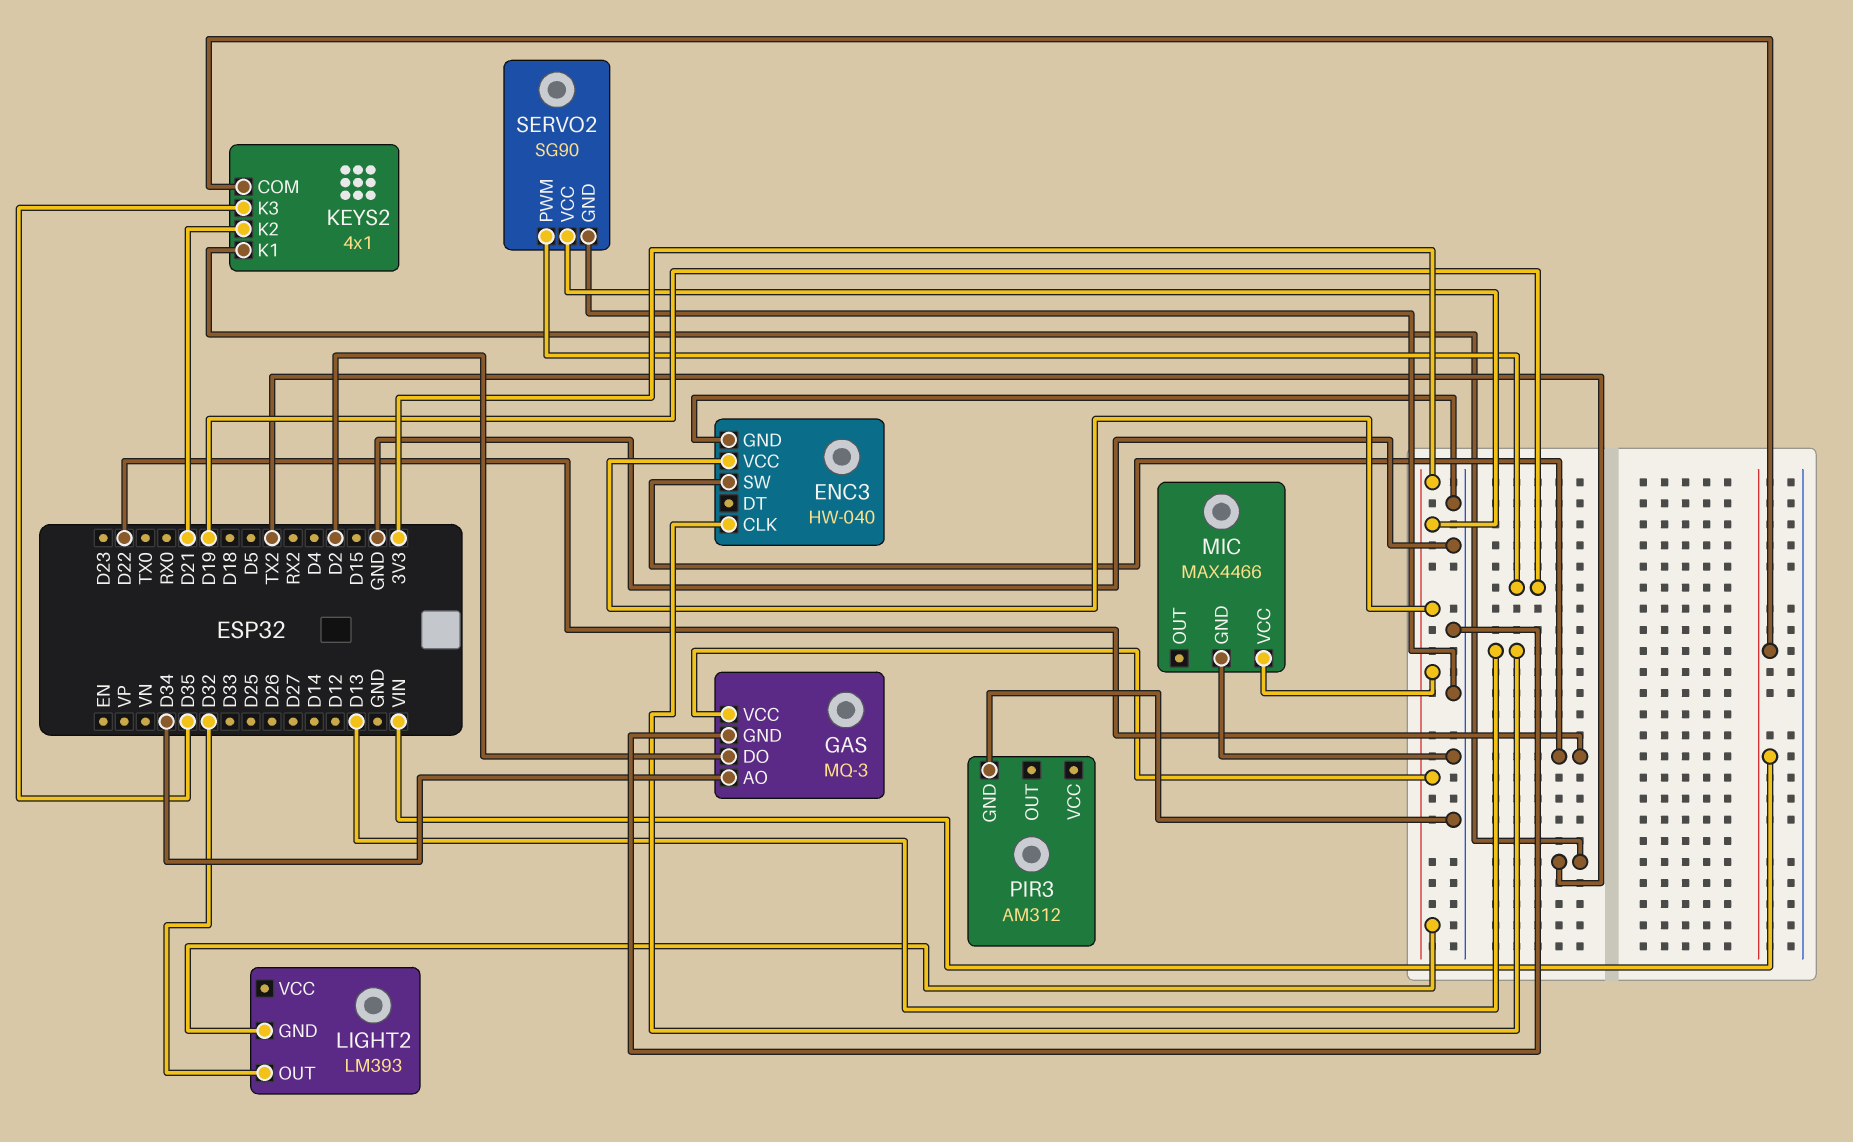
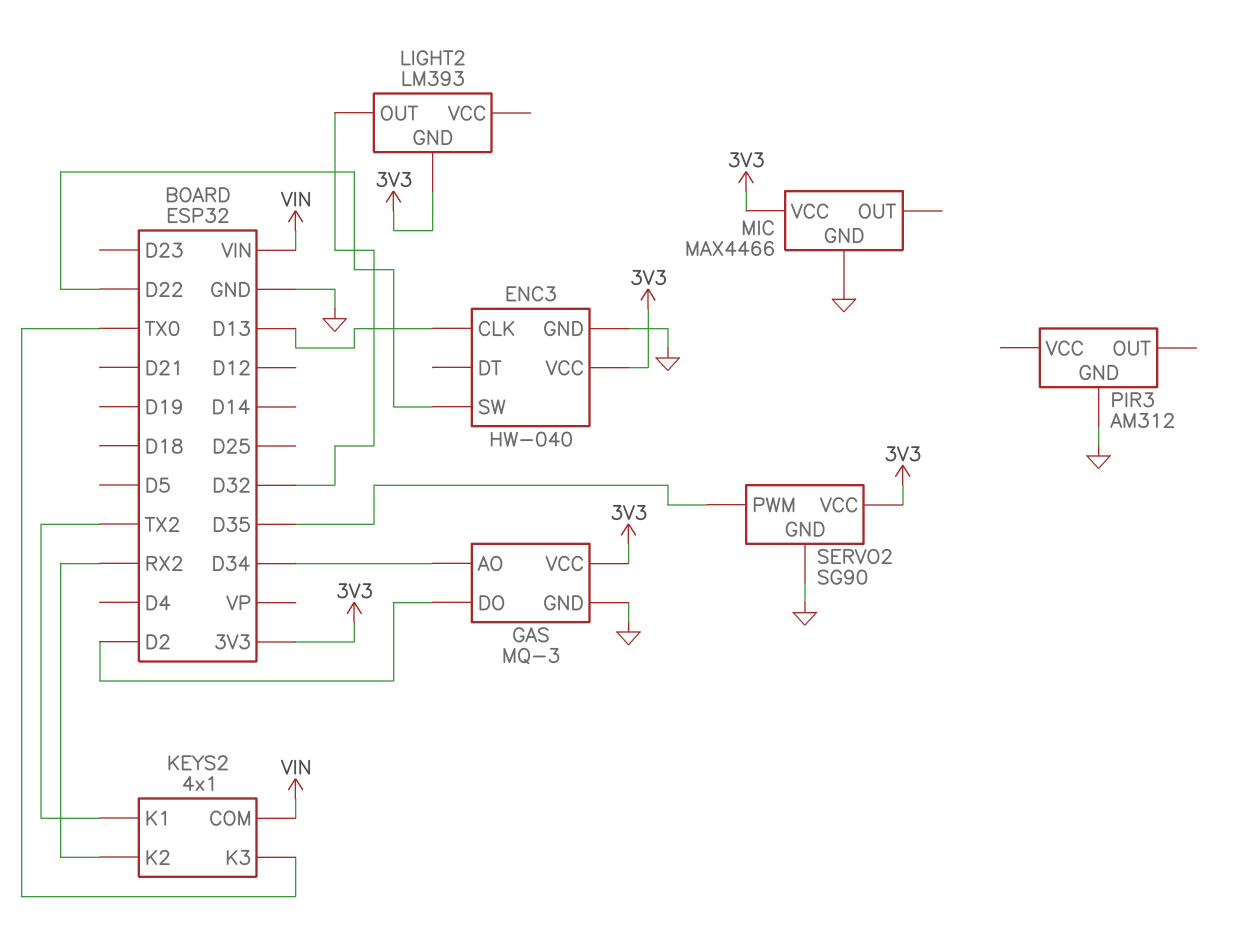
KEYS2 pin K2: D21 -> RX2
KEYS2 pin K3: D35 -> TX0
SERVO2 pin PWM: D19 -> D35

